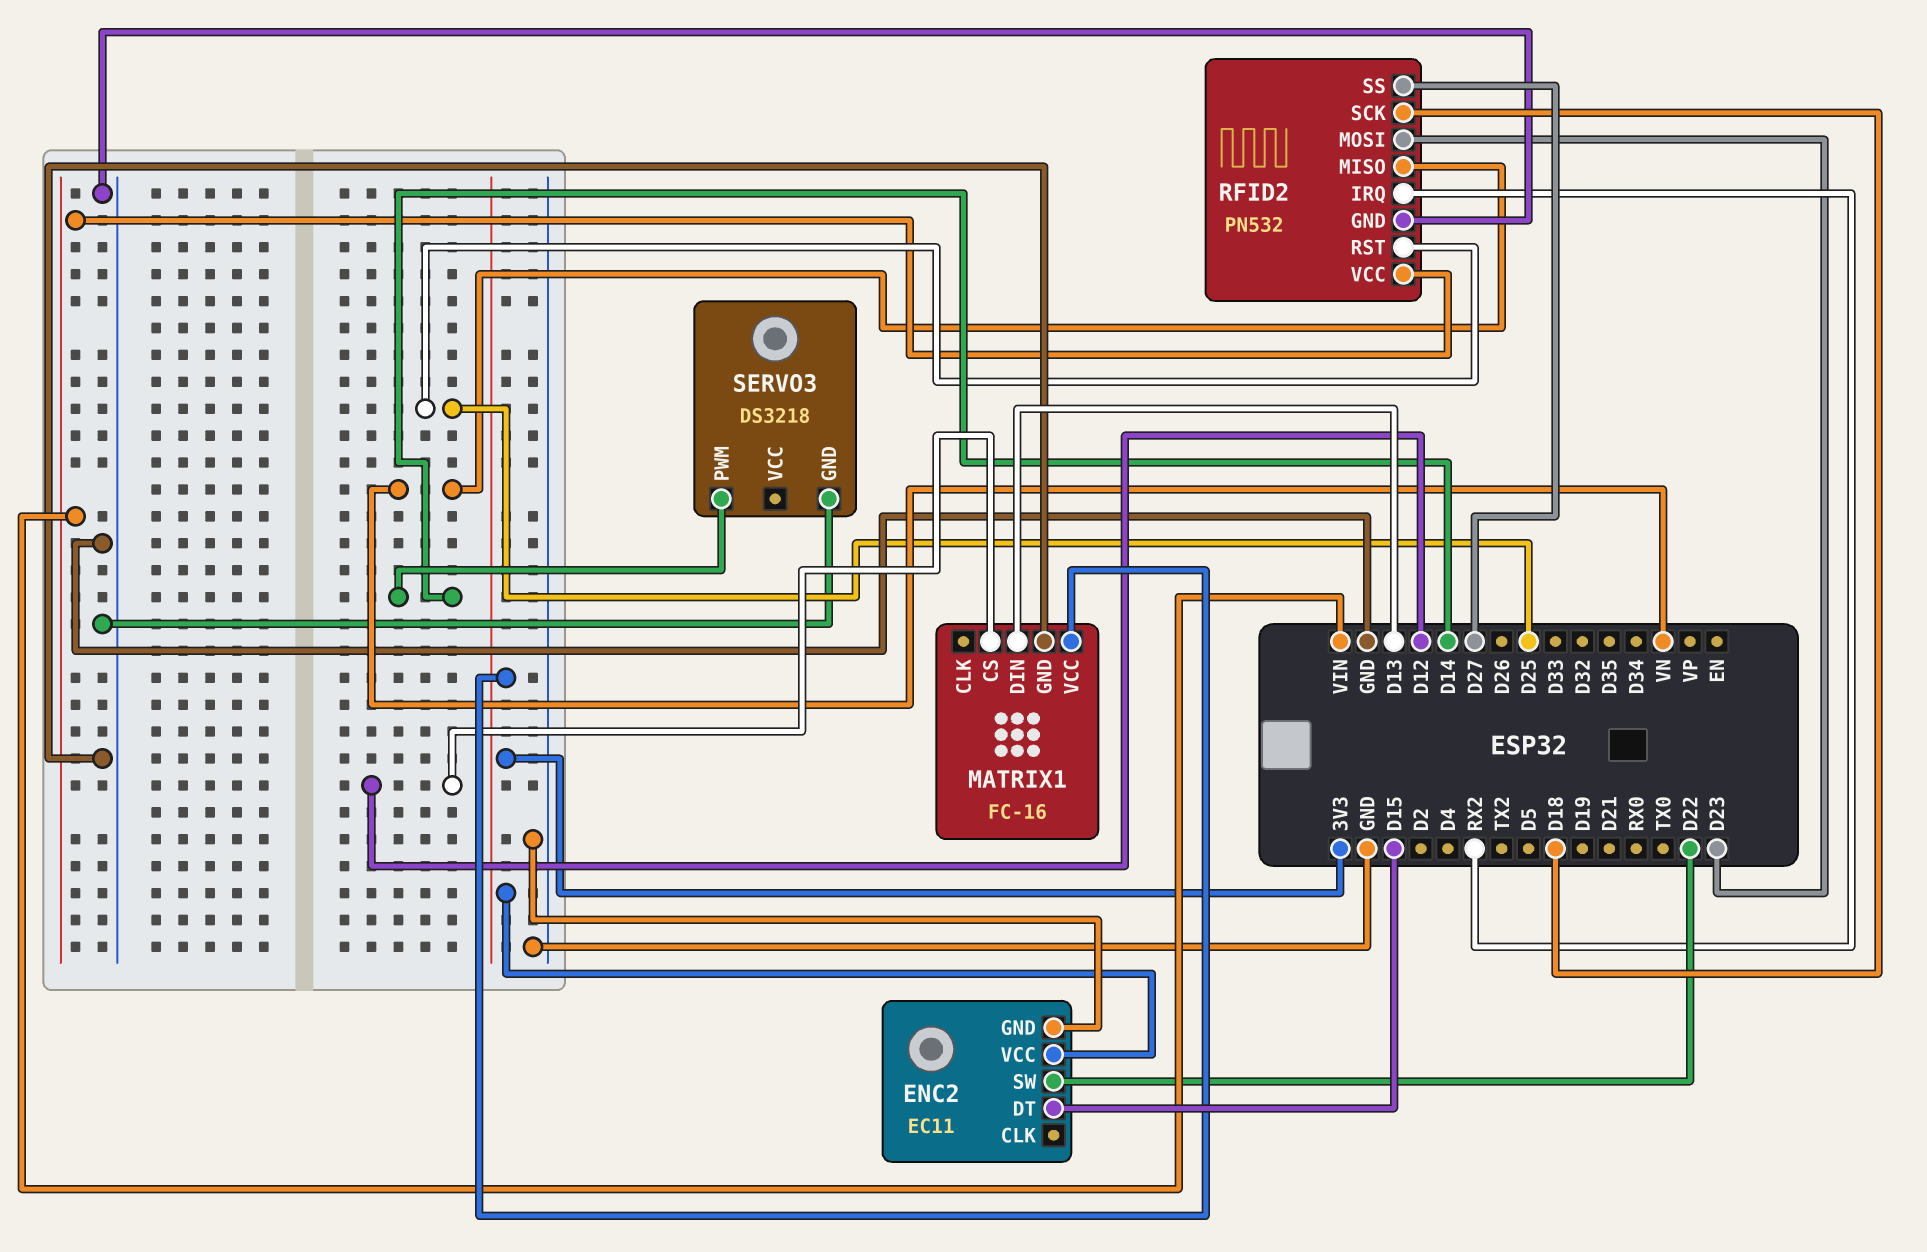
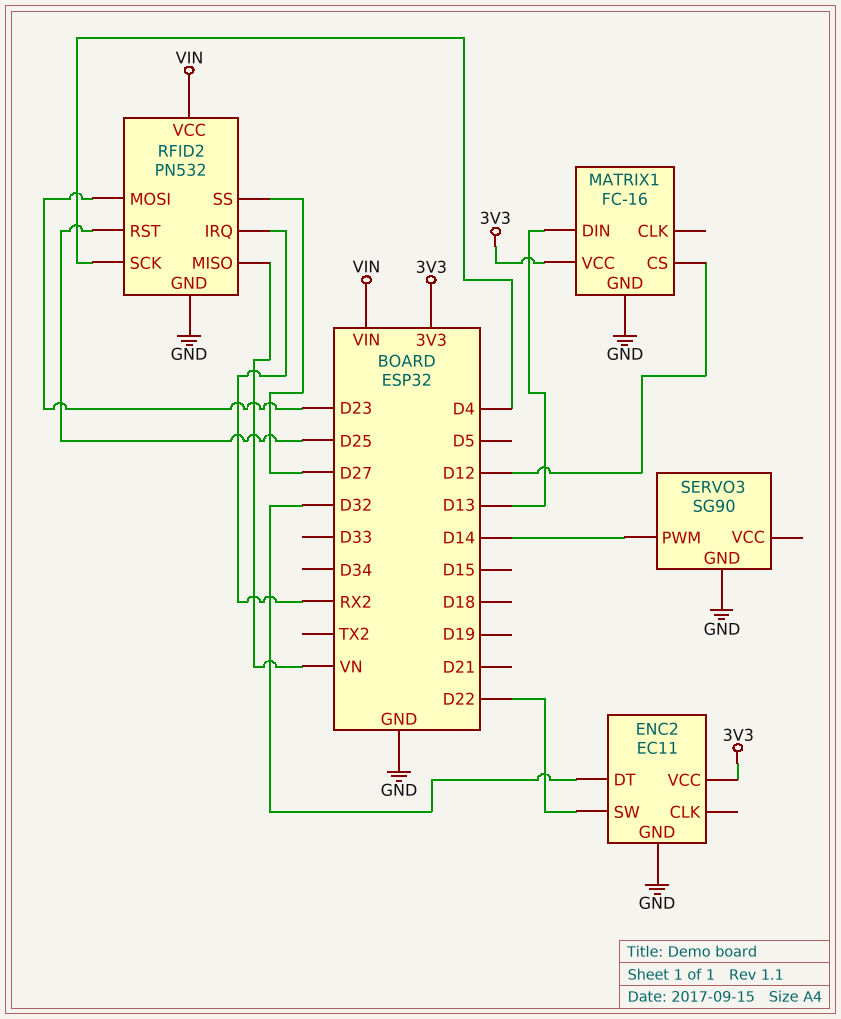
ENC2 pin DT: D15 -> D32
RFID2 pin SCK: D18 -> D4
SERVO3: DS3218 -> SG90

